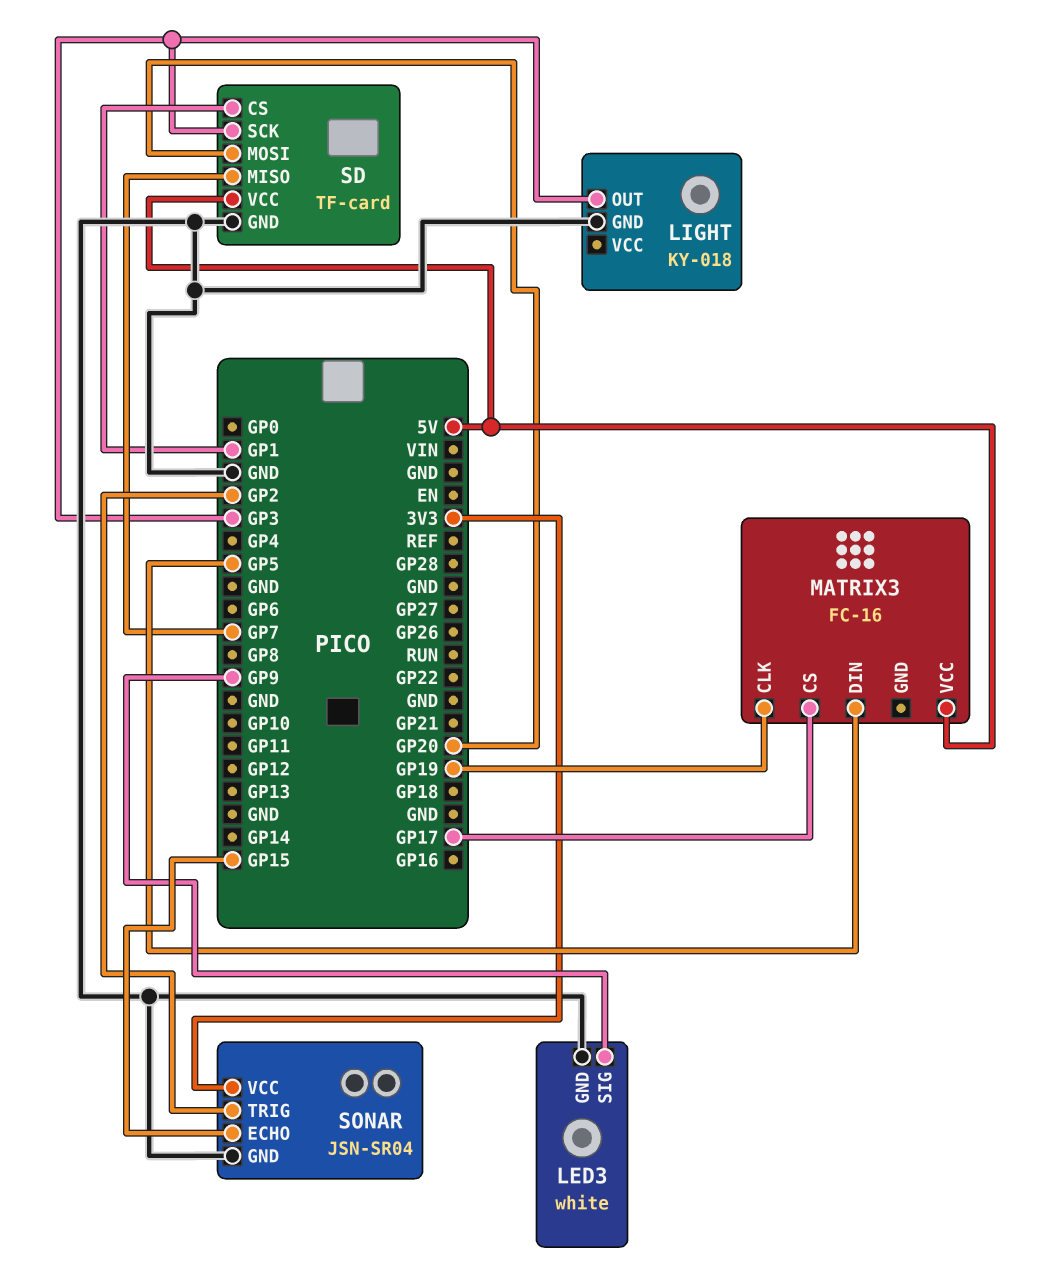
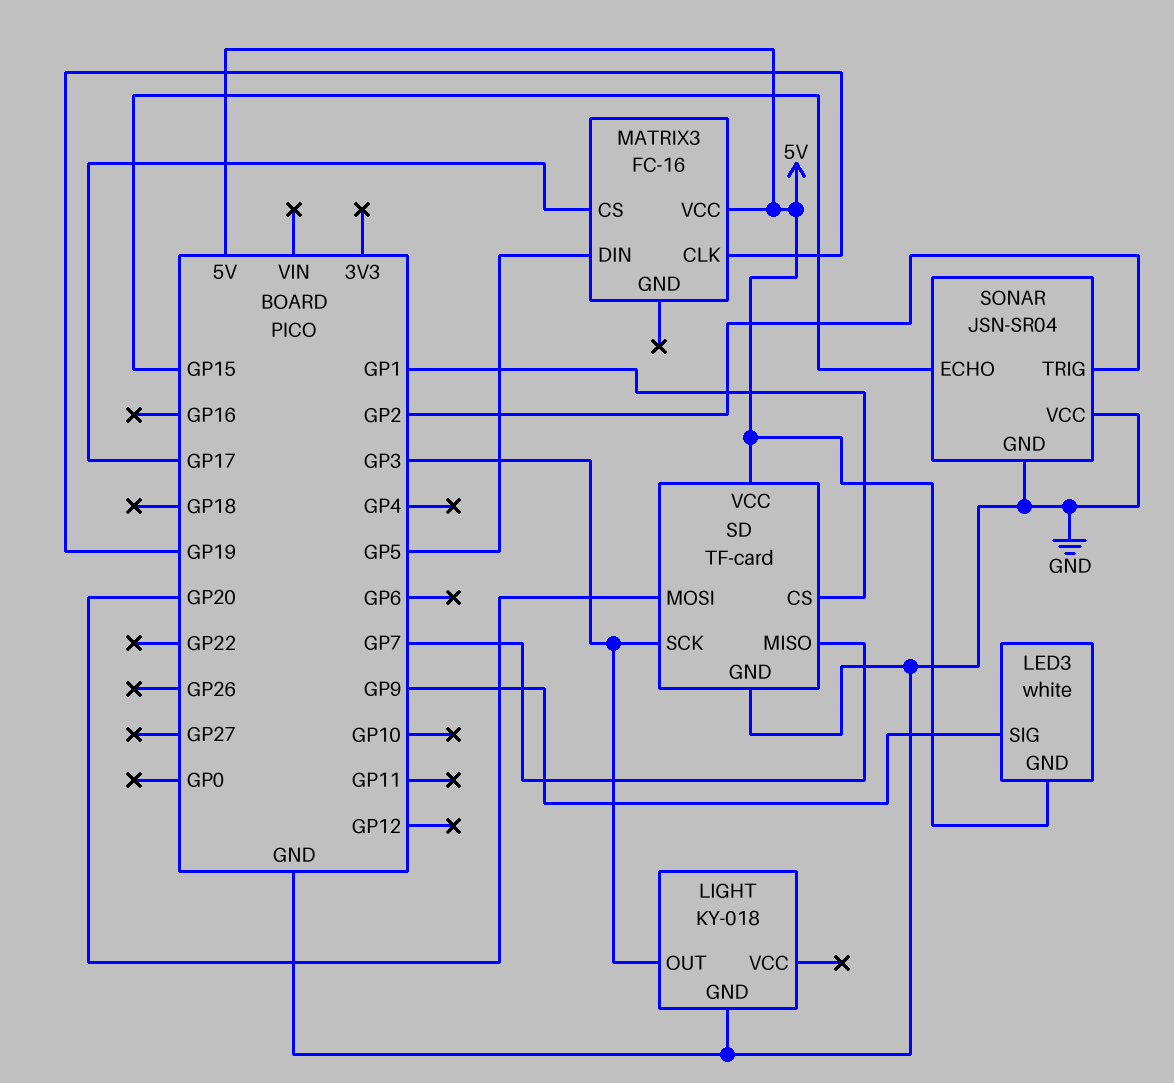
LED3 pin GND: GND -> 5V
SONAR pin VCC: 3V3 -> GND

